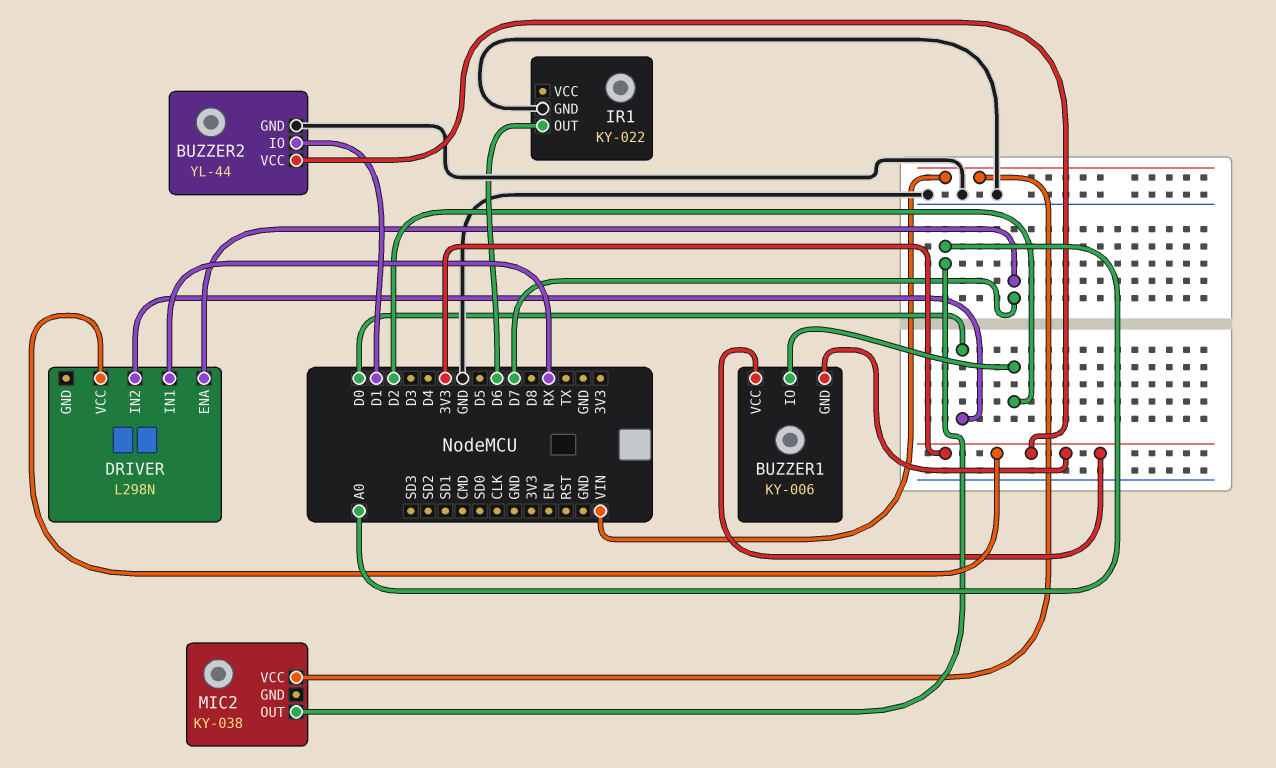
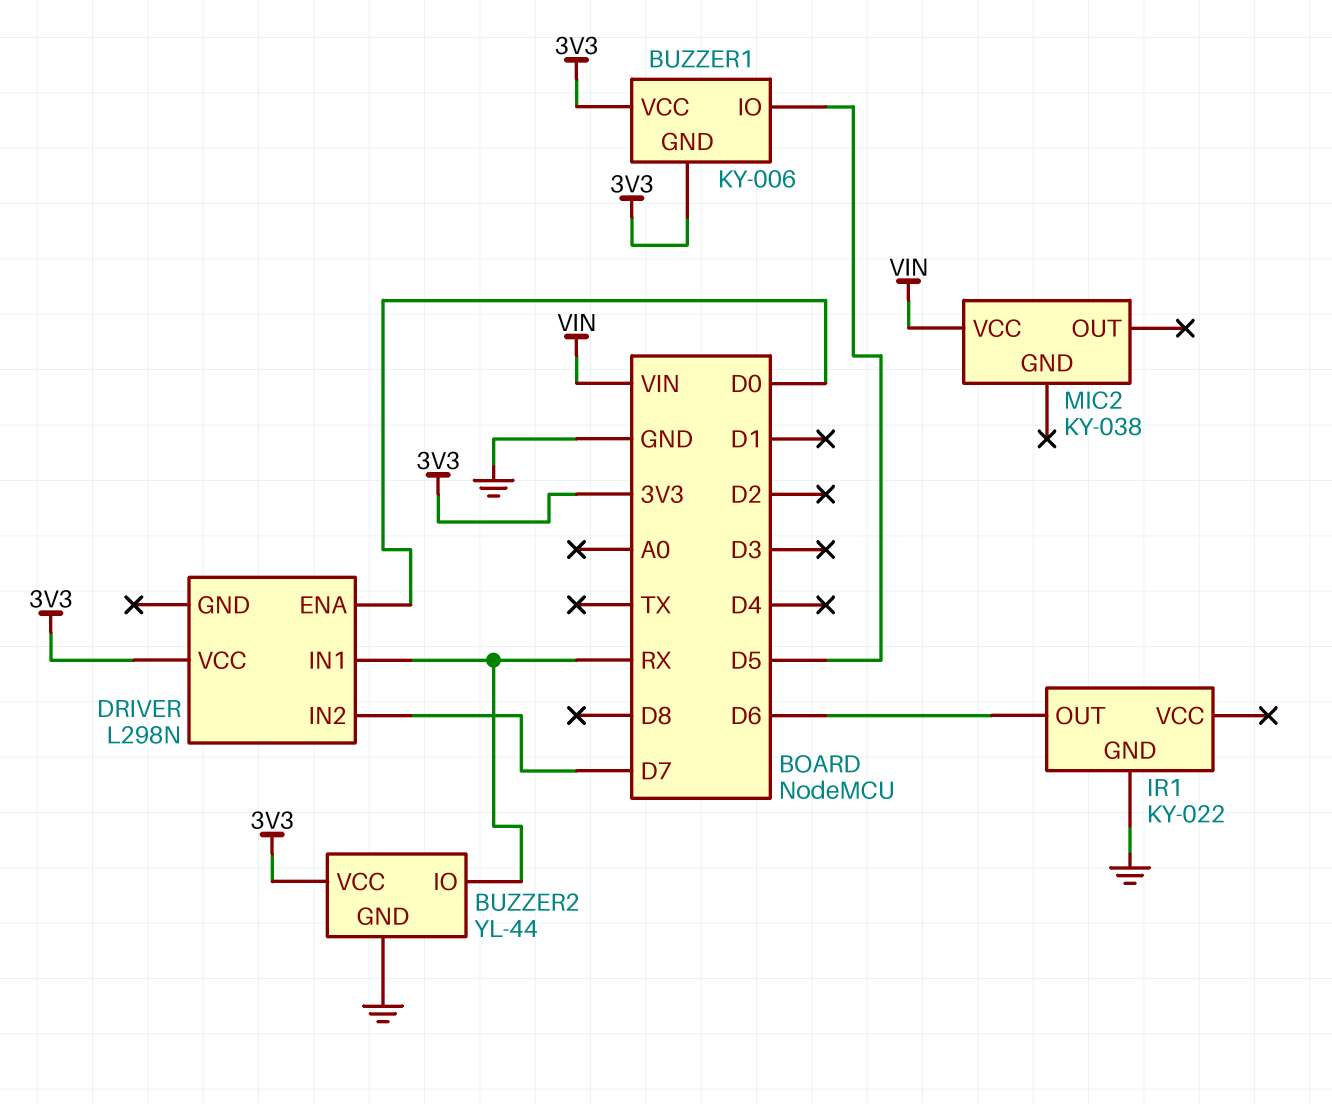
BUZZER1 pin IO: D2 -> D5
BUZZER2 pin IO: D1 -> RX
DRIVER pin ENA: D7 -> D0
DRIVER pin IN2: D0 -> D7
MIC2 pin OUT: A0 -> none

